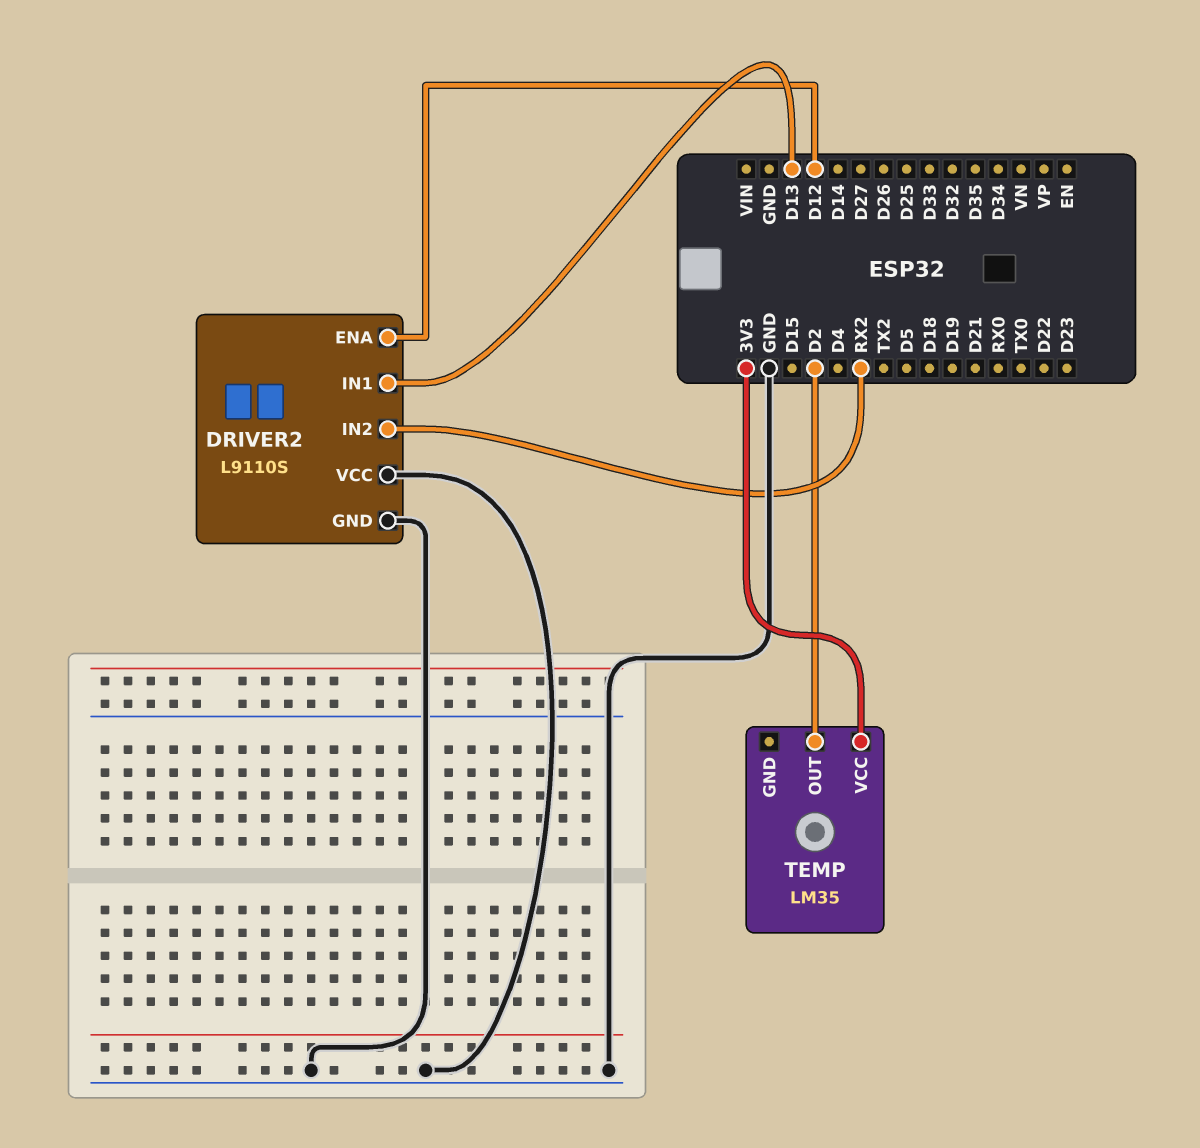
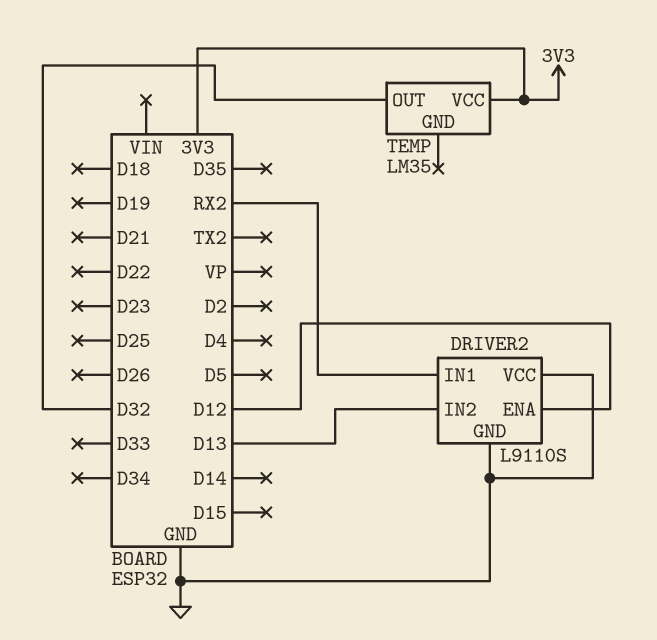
DRIVER2 pin IN1: D13 -> RX2
DRIVER2 pin IN2: RX2 -> D13
TEMP pin OUT: D2 -> D32

